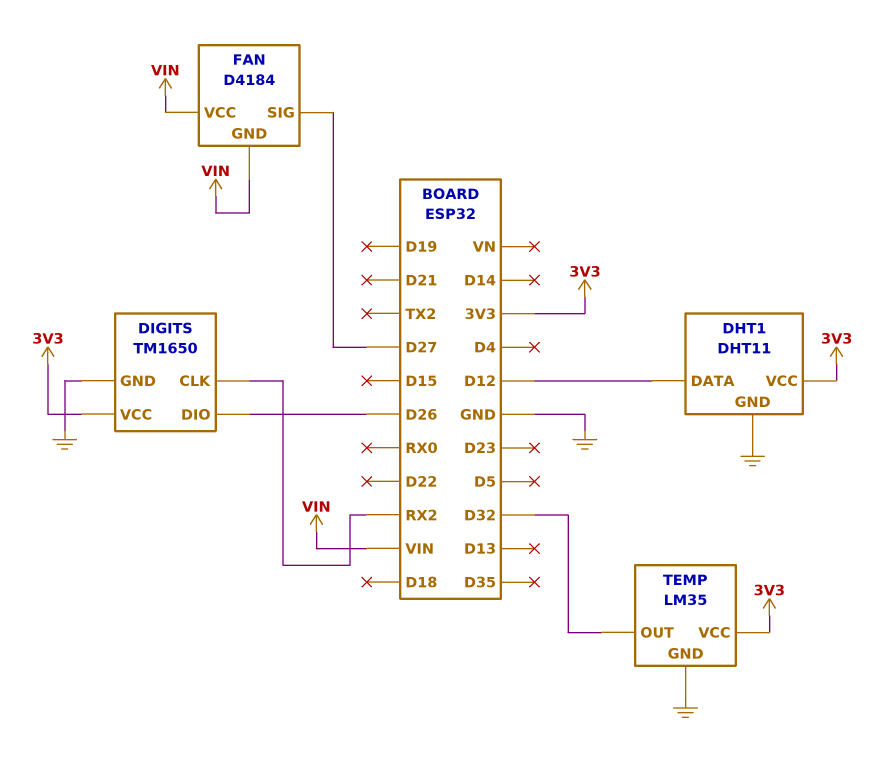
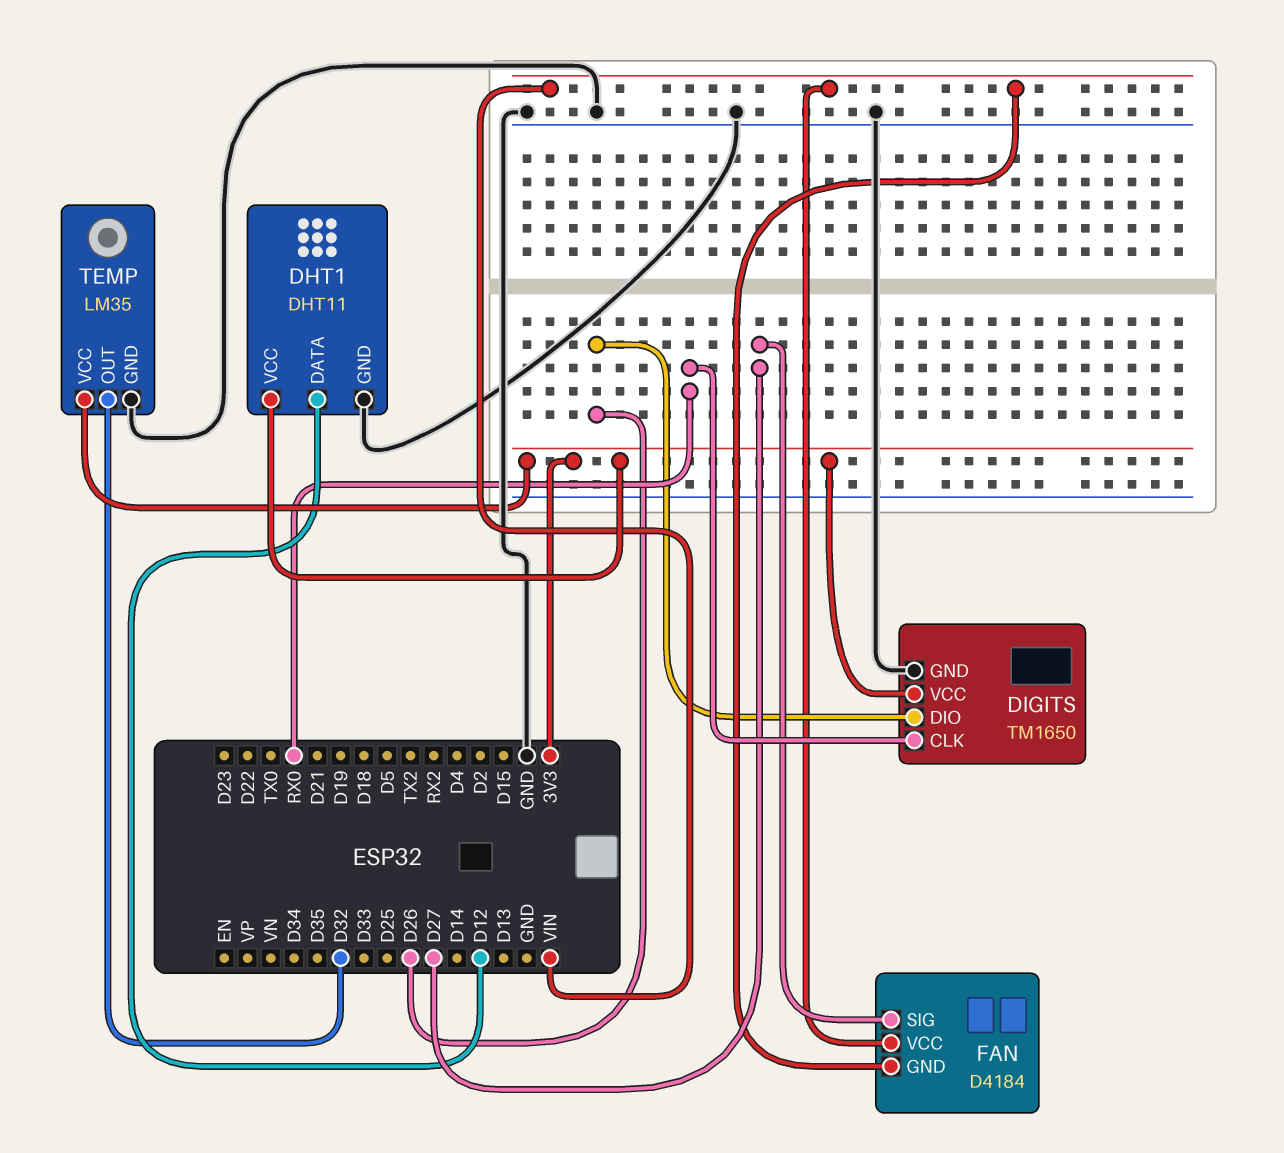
DIGITS pin CLK: RX2 -> RX0

